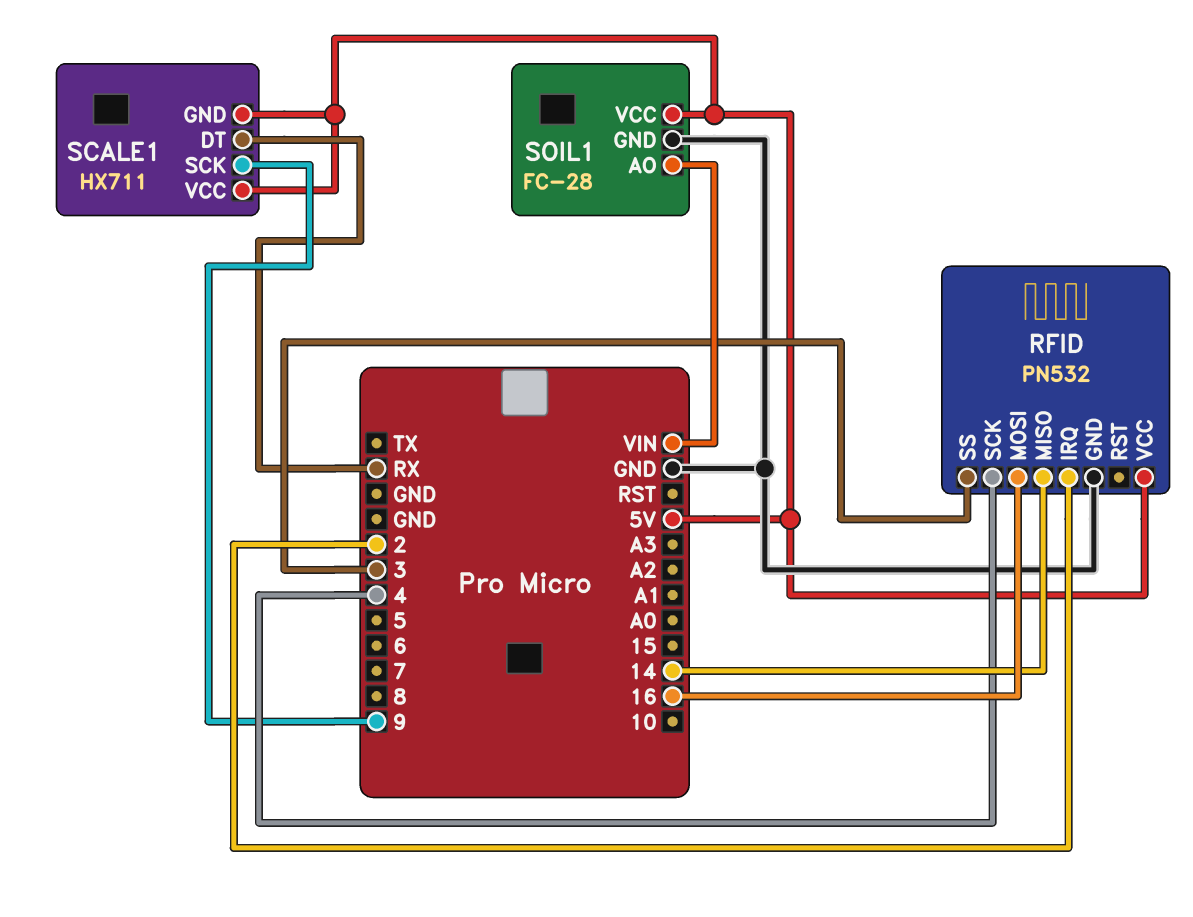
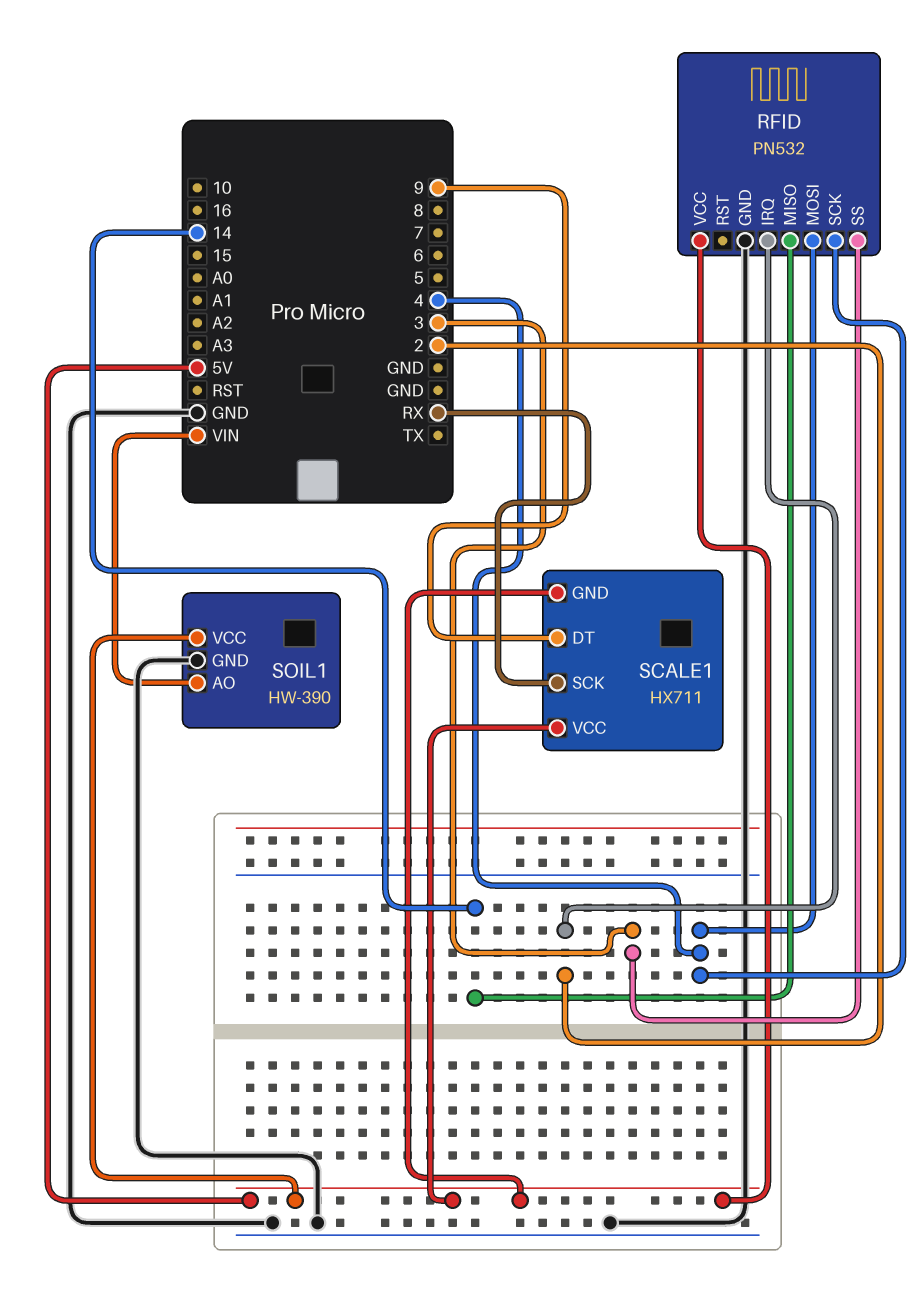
RFID pin MOSI: 16 -> 4
SCALE1 pin DT: RX -> 9
SCALE1 pin SCK: 9 -> RX
SOIL1: FC-28 -> HW-390

